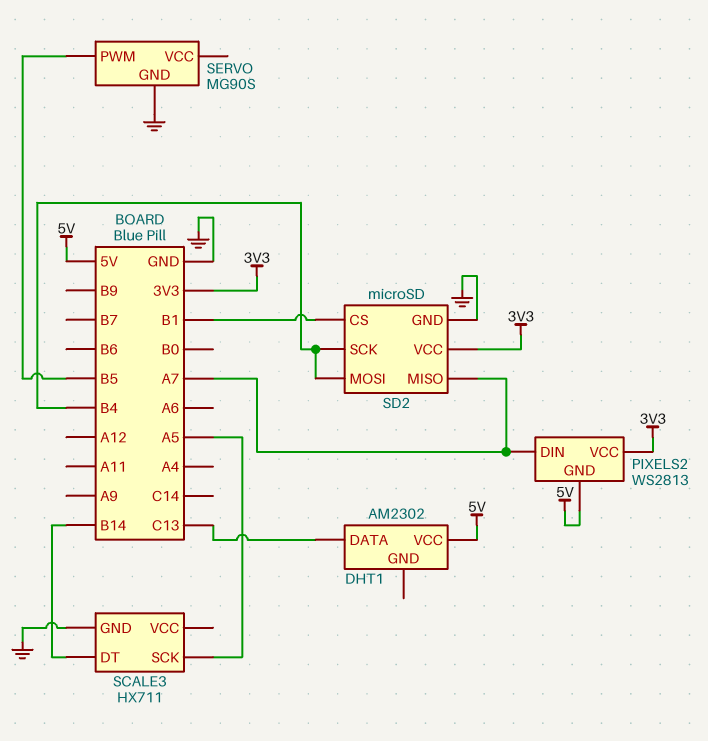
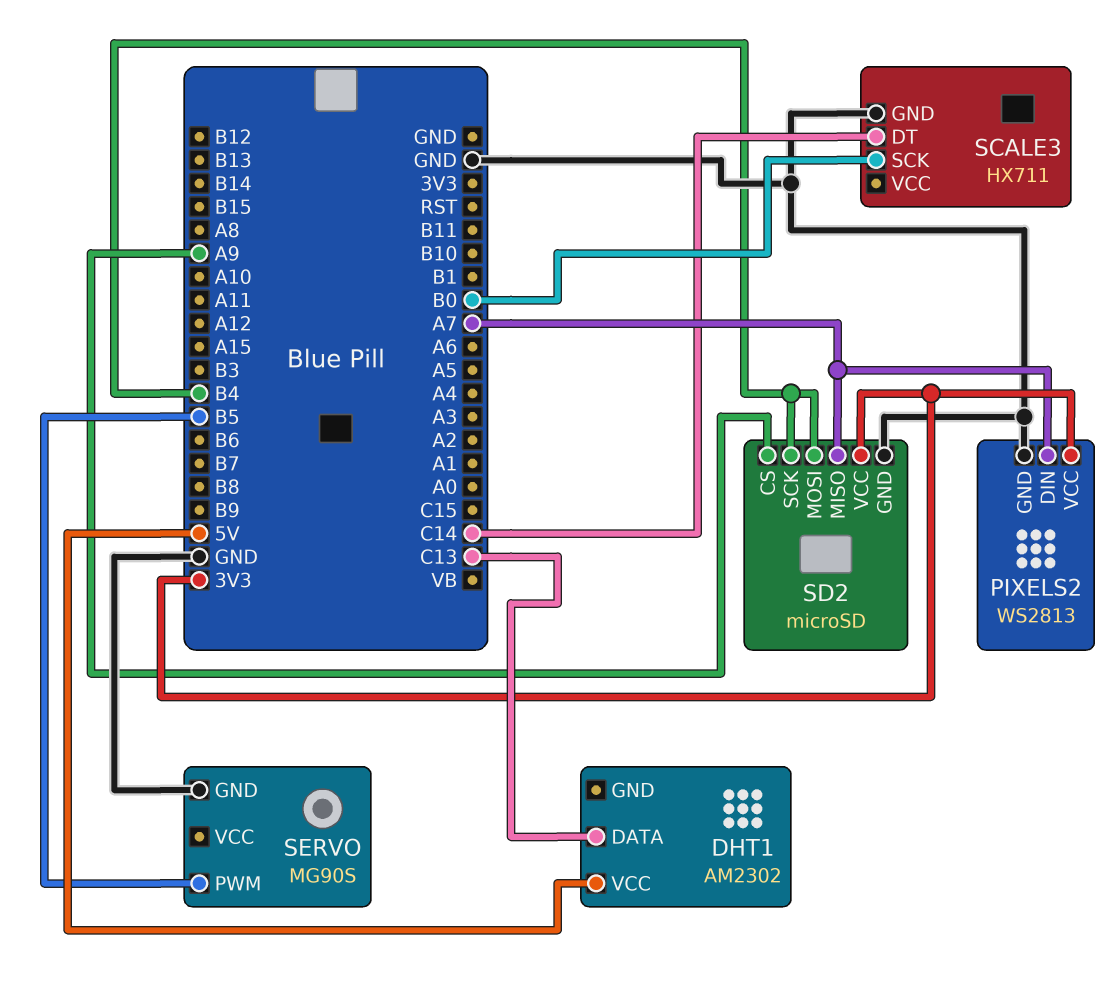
PIXELS2 pin GND: 5V -> GND
SCALE3 pin DT: B14 -> C14
SCALE3 pin SCK: A5 -> B0
SD2 pin CS: B1 -> A9

